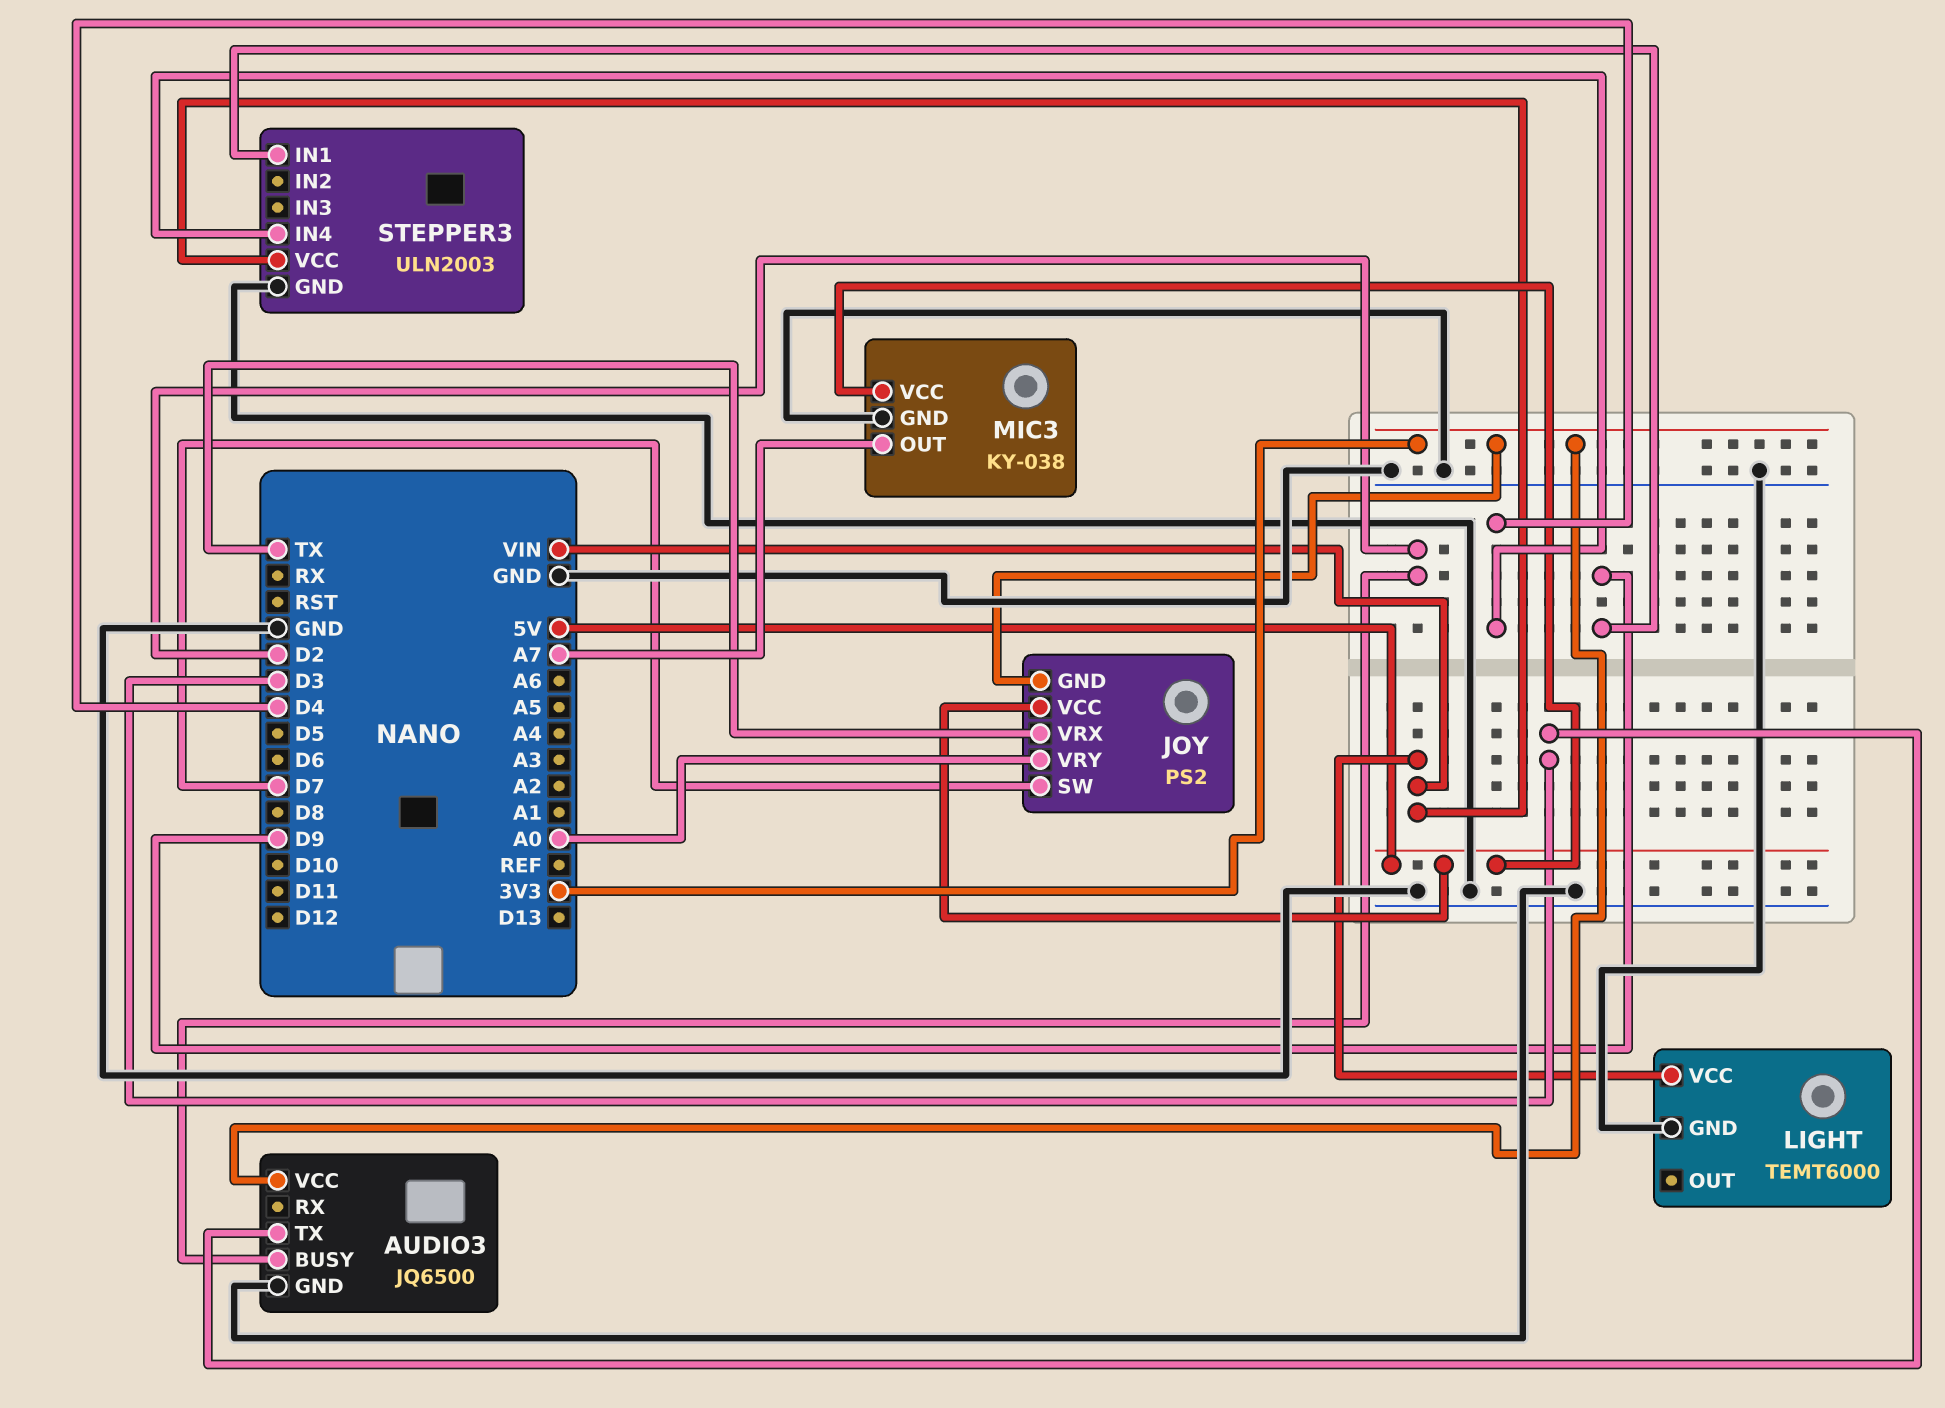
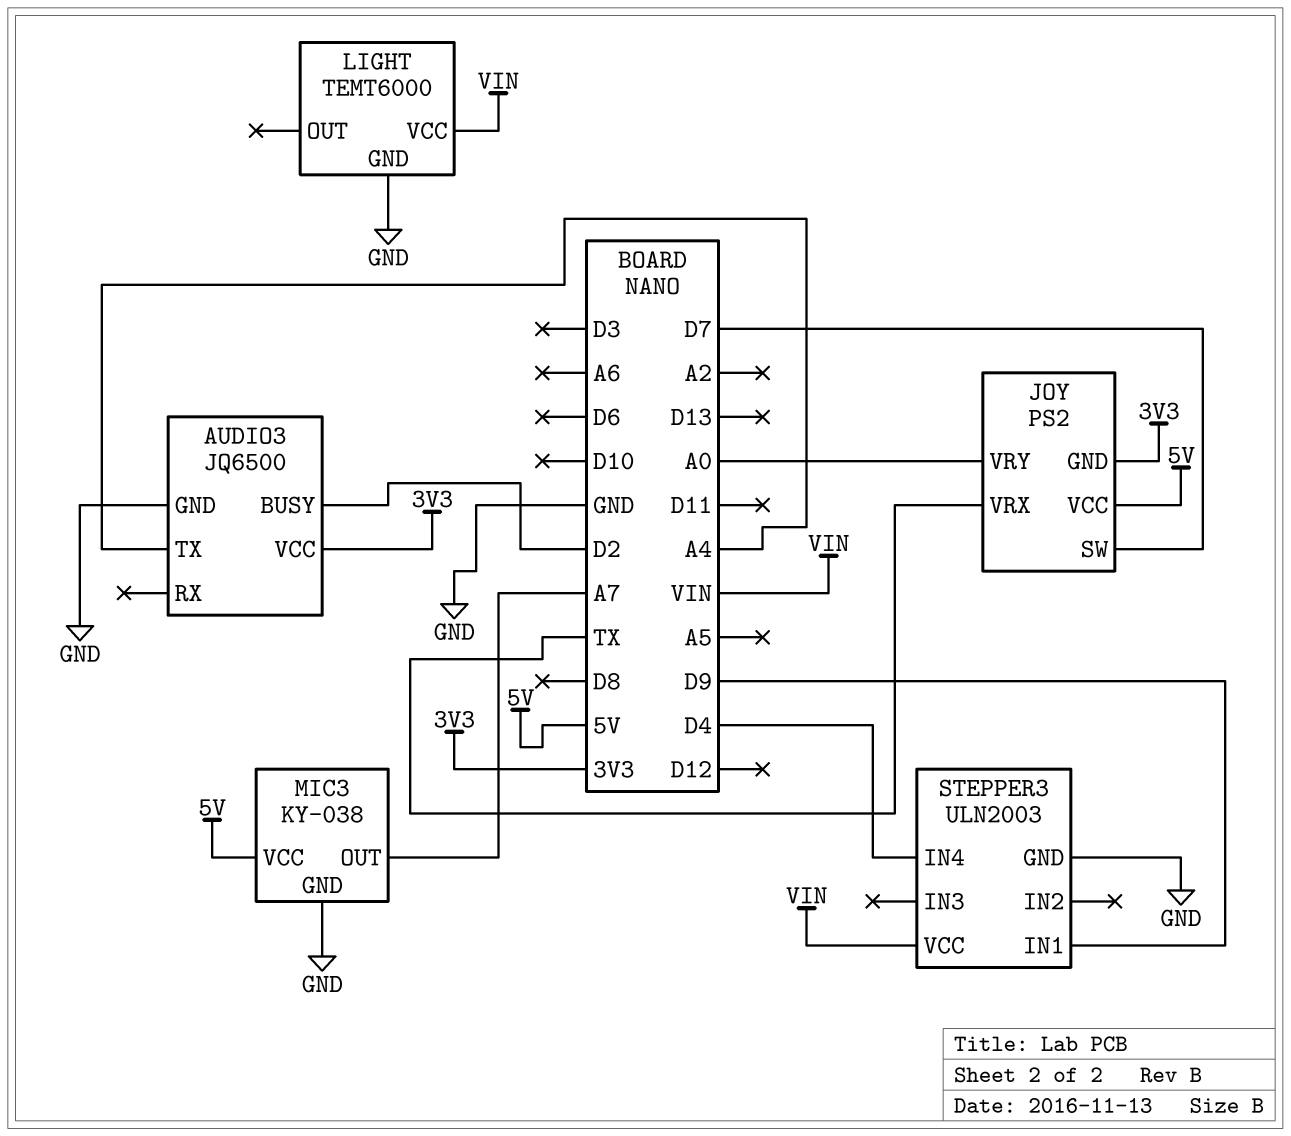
AUDIO3 pin TX: D3 -> A4

